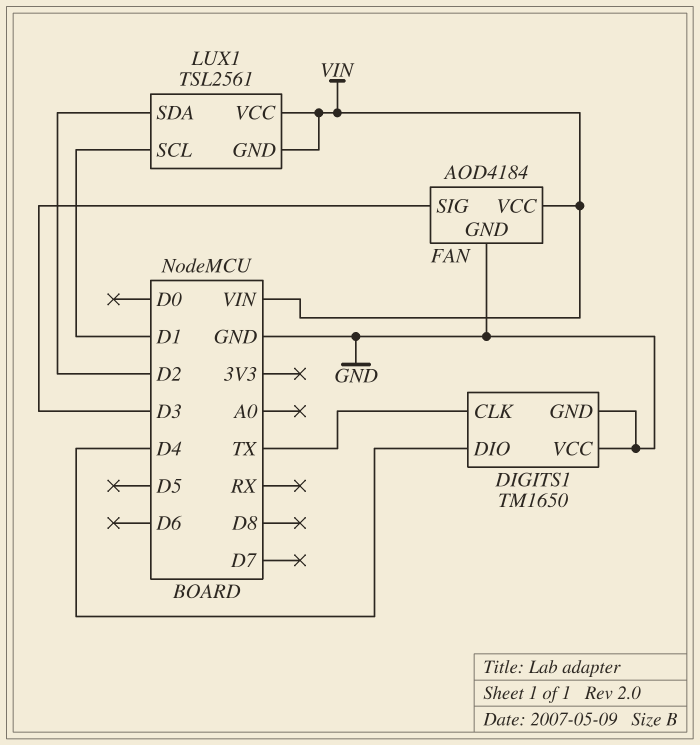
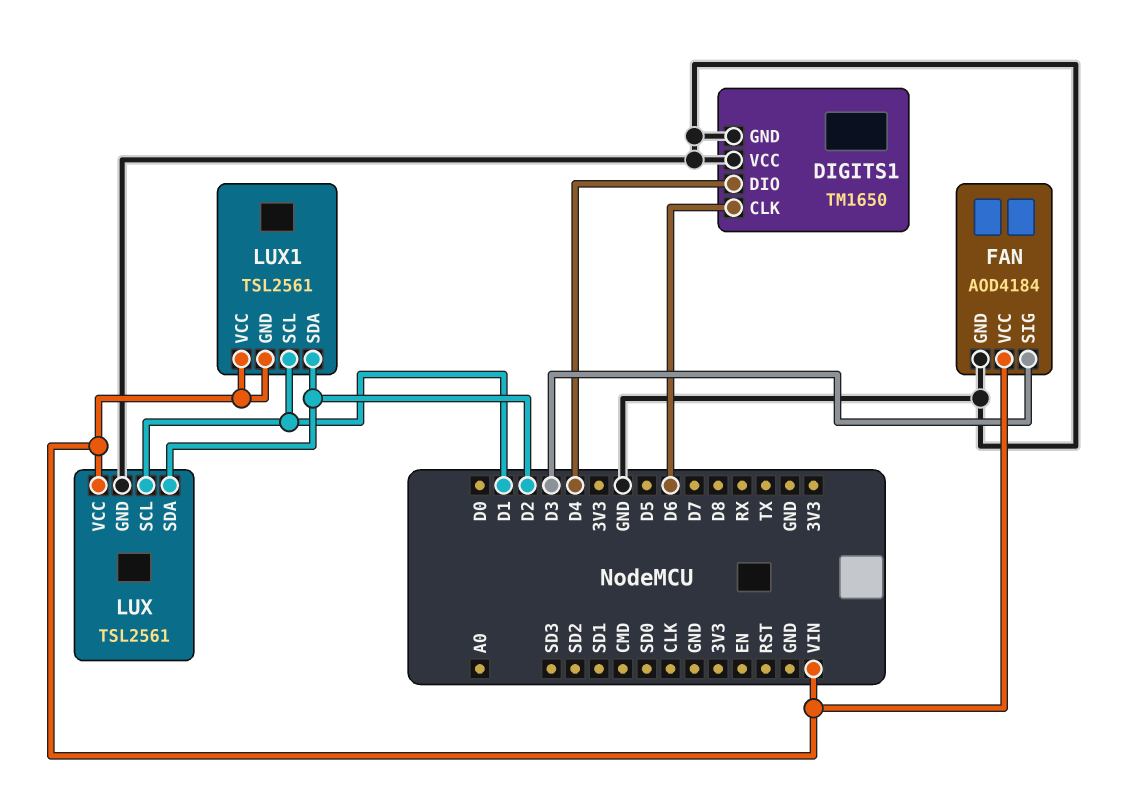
DIGITS1 pin CLK: TX -> D6
LUX: none -> TSL2561
LUX pin GND: none -> GND
LUX pin SCL: none -> D1
LUX pin SDA: none -> D2
LUX pin VCC: none -> VIN

